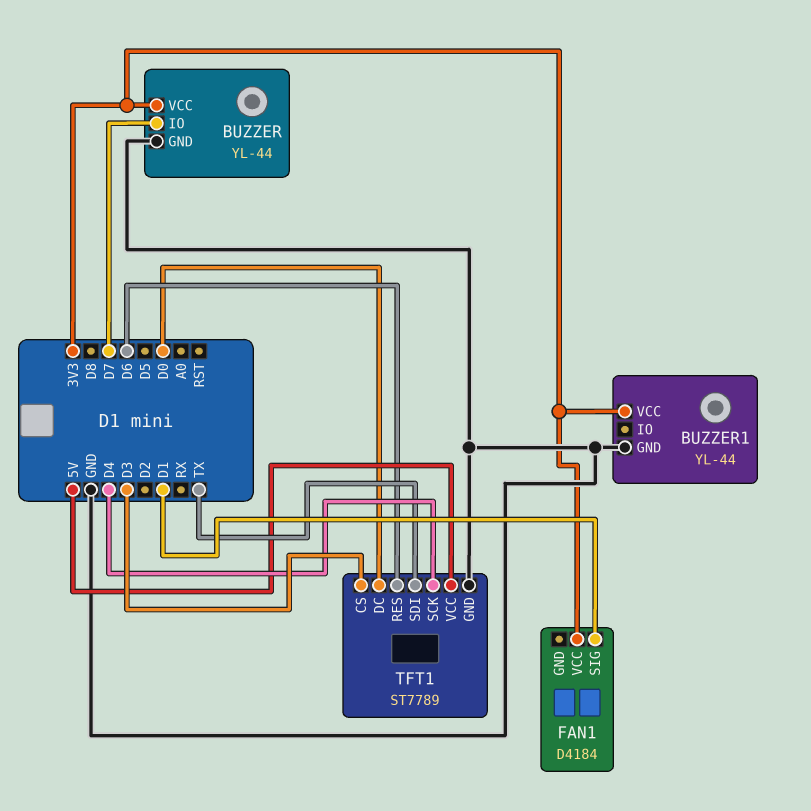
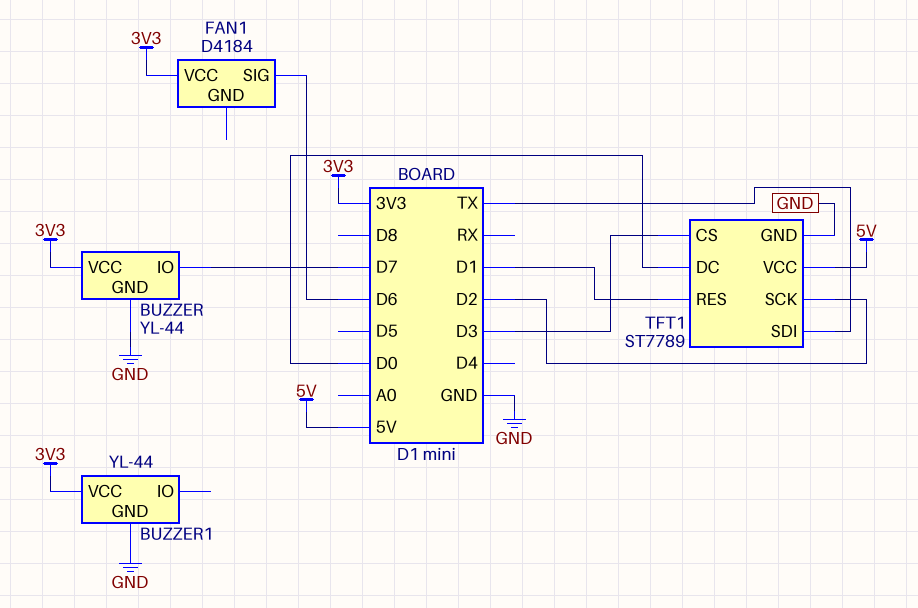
FAN1 pin SIG: D1 -> D6
TFT1 pin RES: D6 -> D1
TFT1 pin SCK: D4 -> D2

